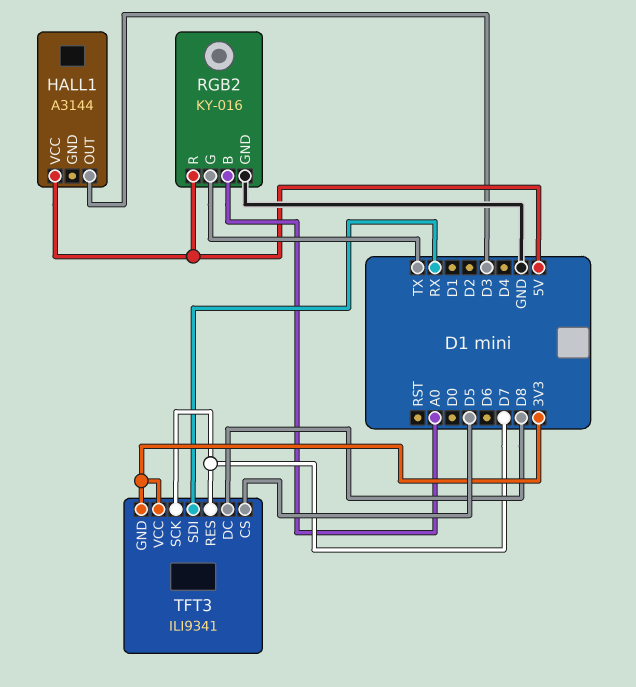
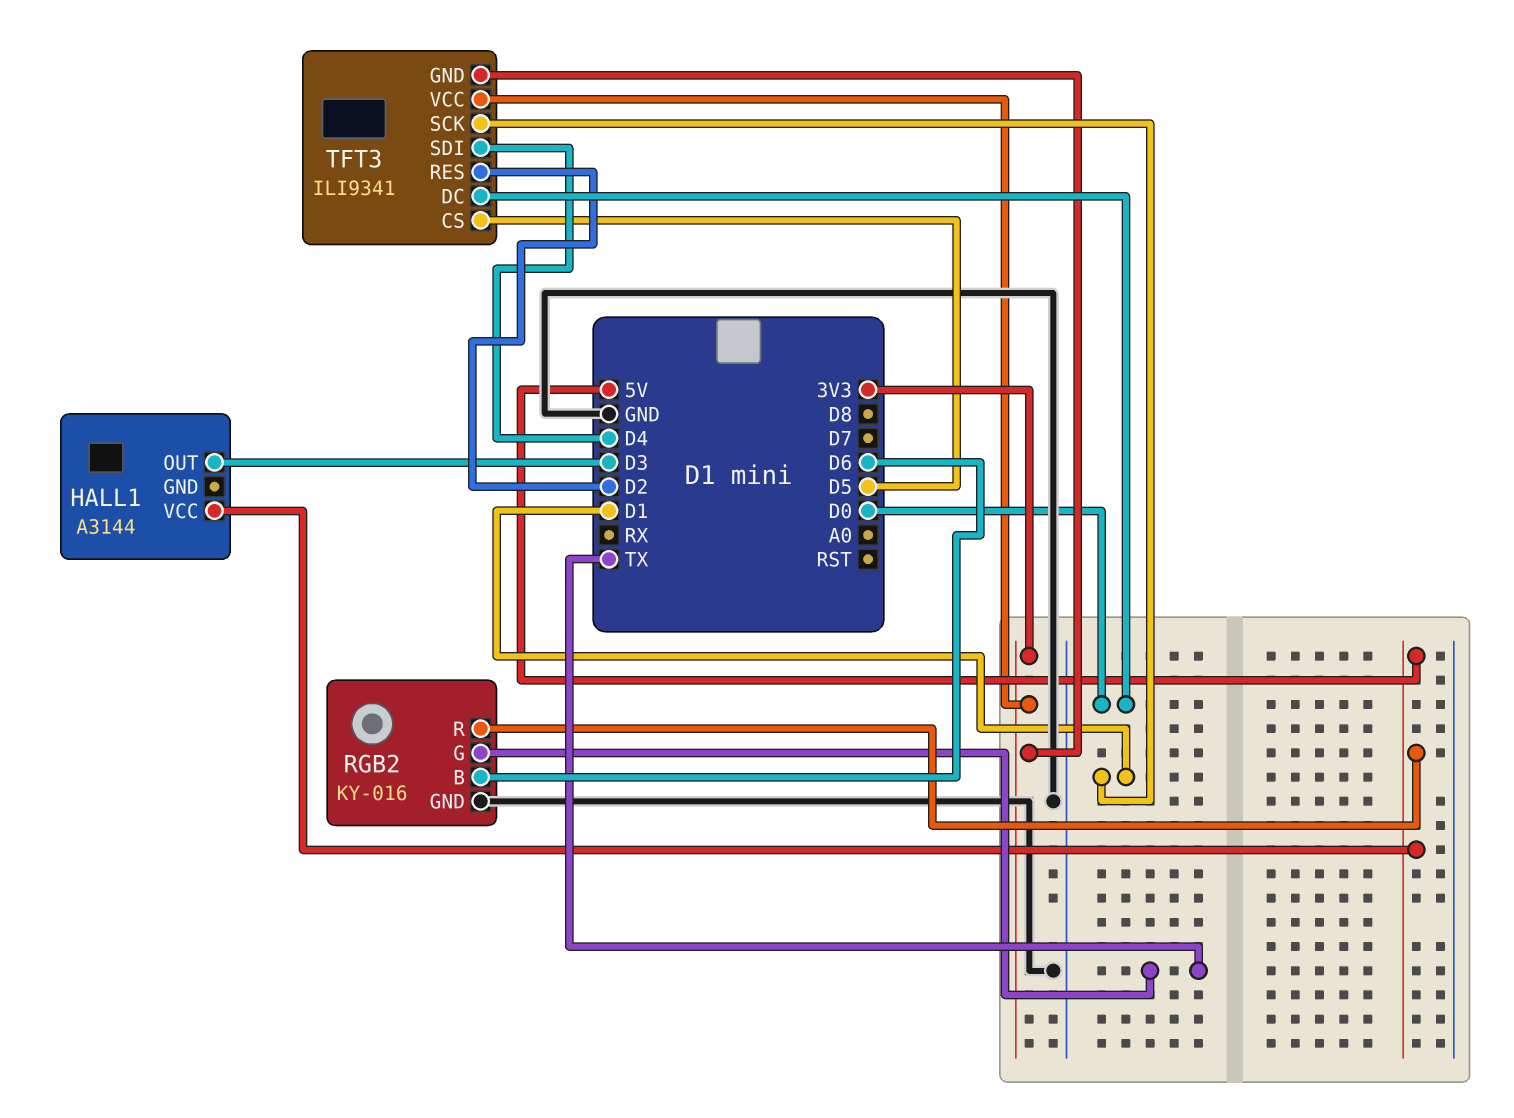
RGB2 pin B: A0 -> D6
TFT3 pin DC: D8 -> D0
TFT3 pin RES: D7 -> D2
TFT3 pin SCK: D7 -> D1
TFT3 pin SDI: RX -> D4

